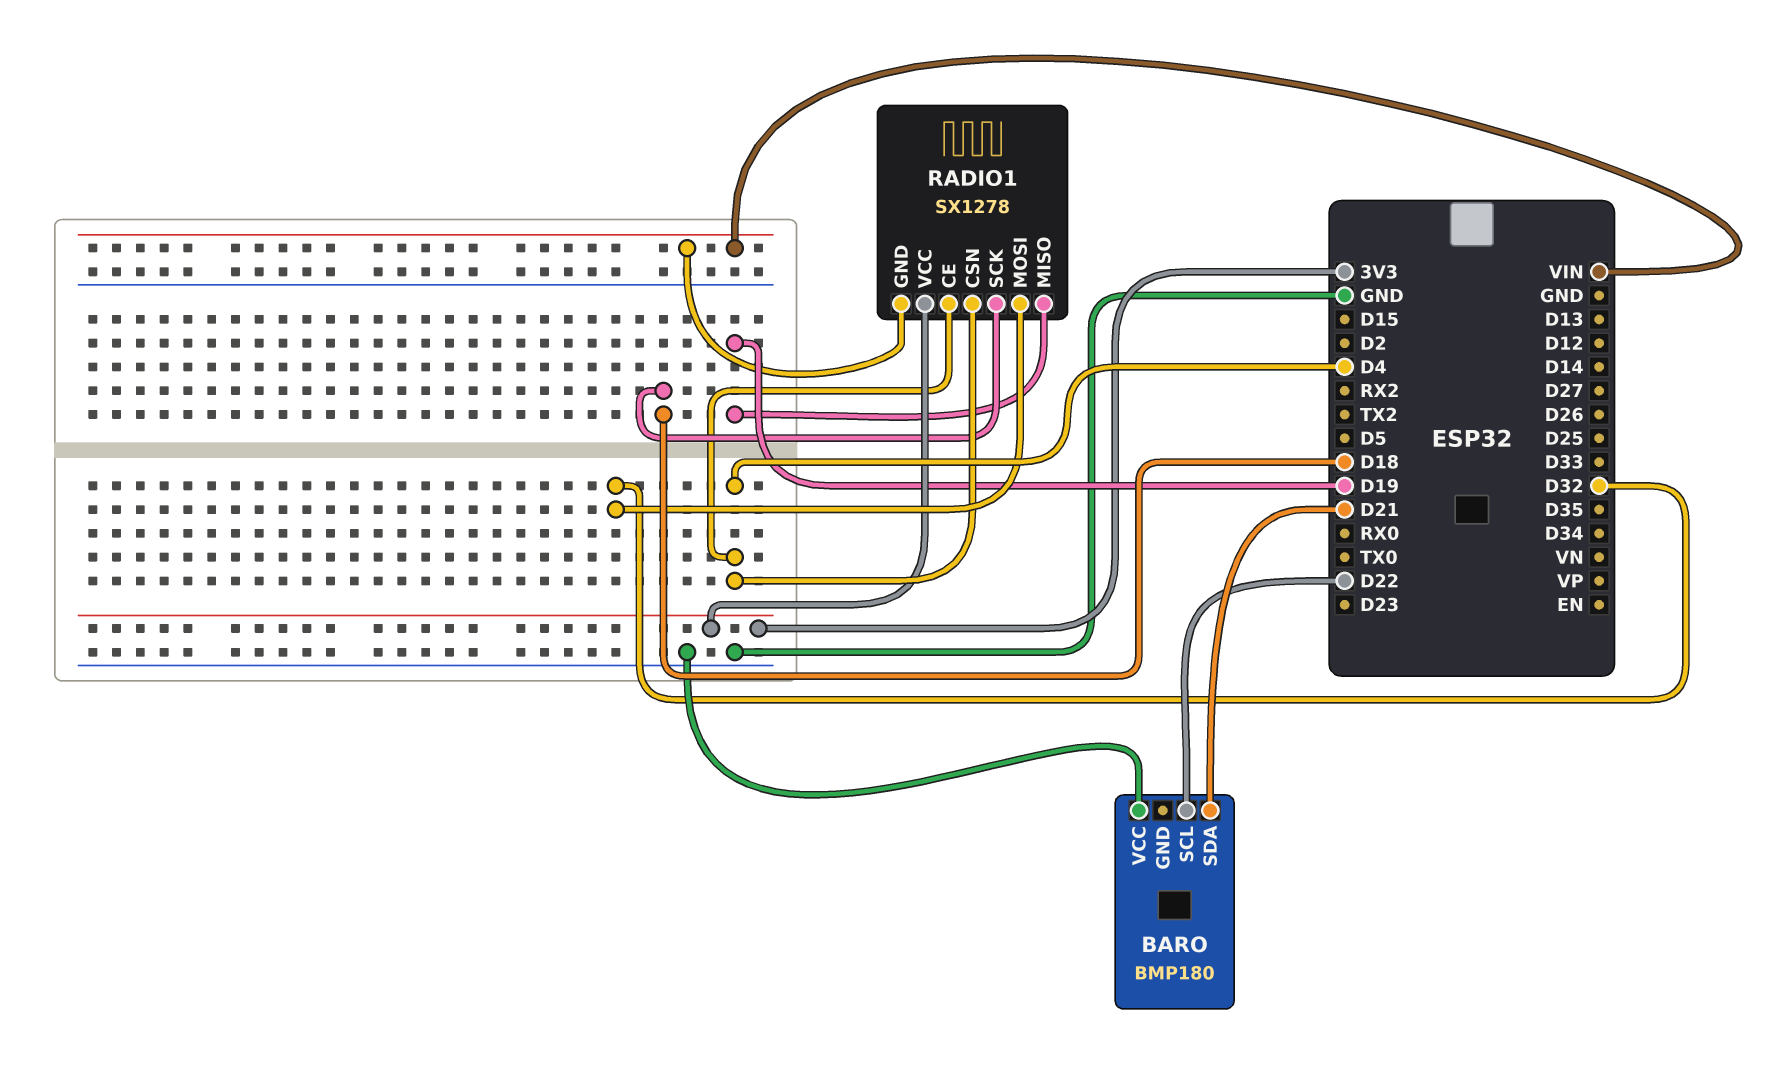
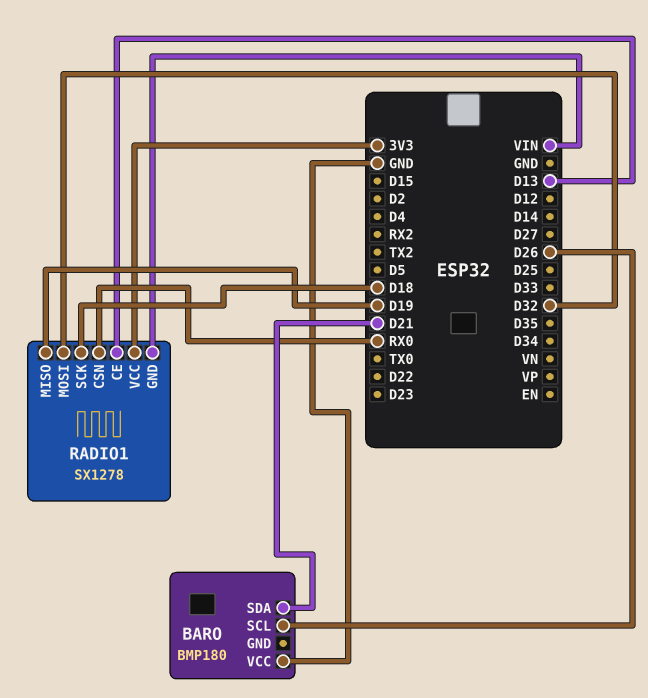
BARO pin SCL: D22 -> D26
RADIO1 pin CE: D4 -> D13
RADIO1 pin CSN: D4 -> RX0

